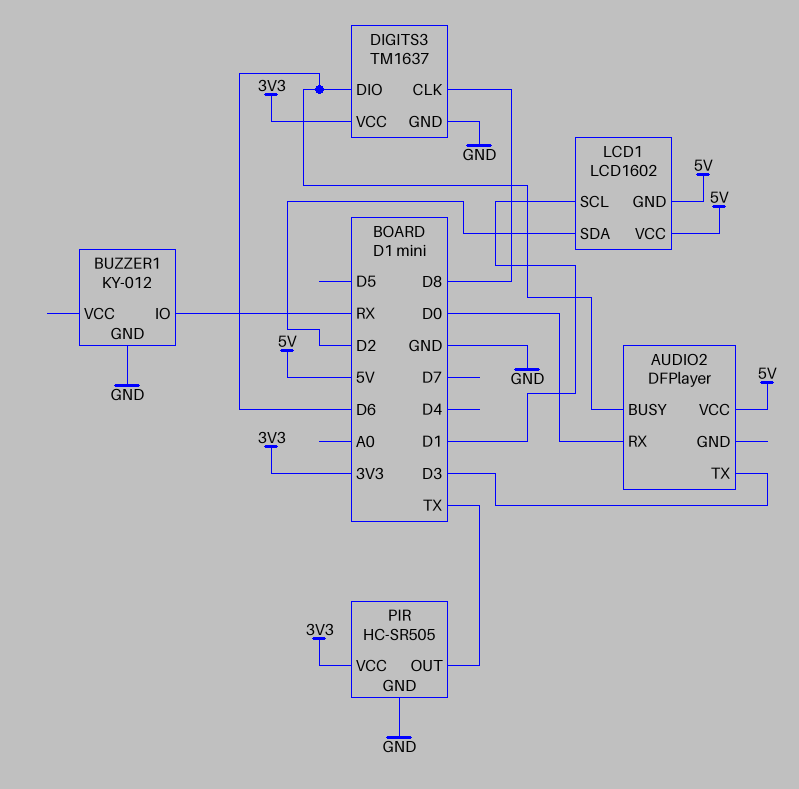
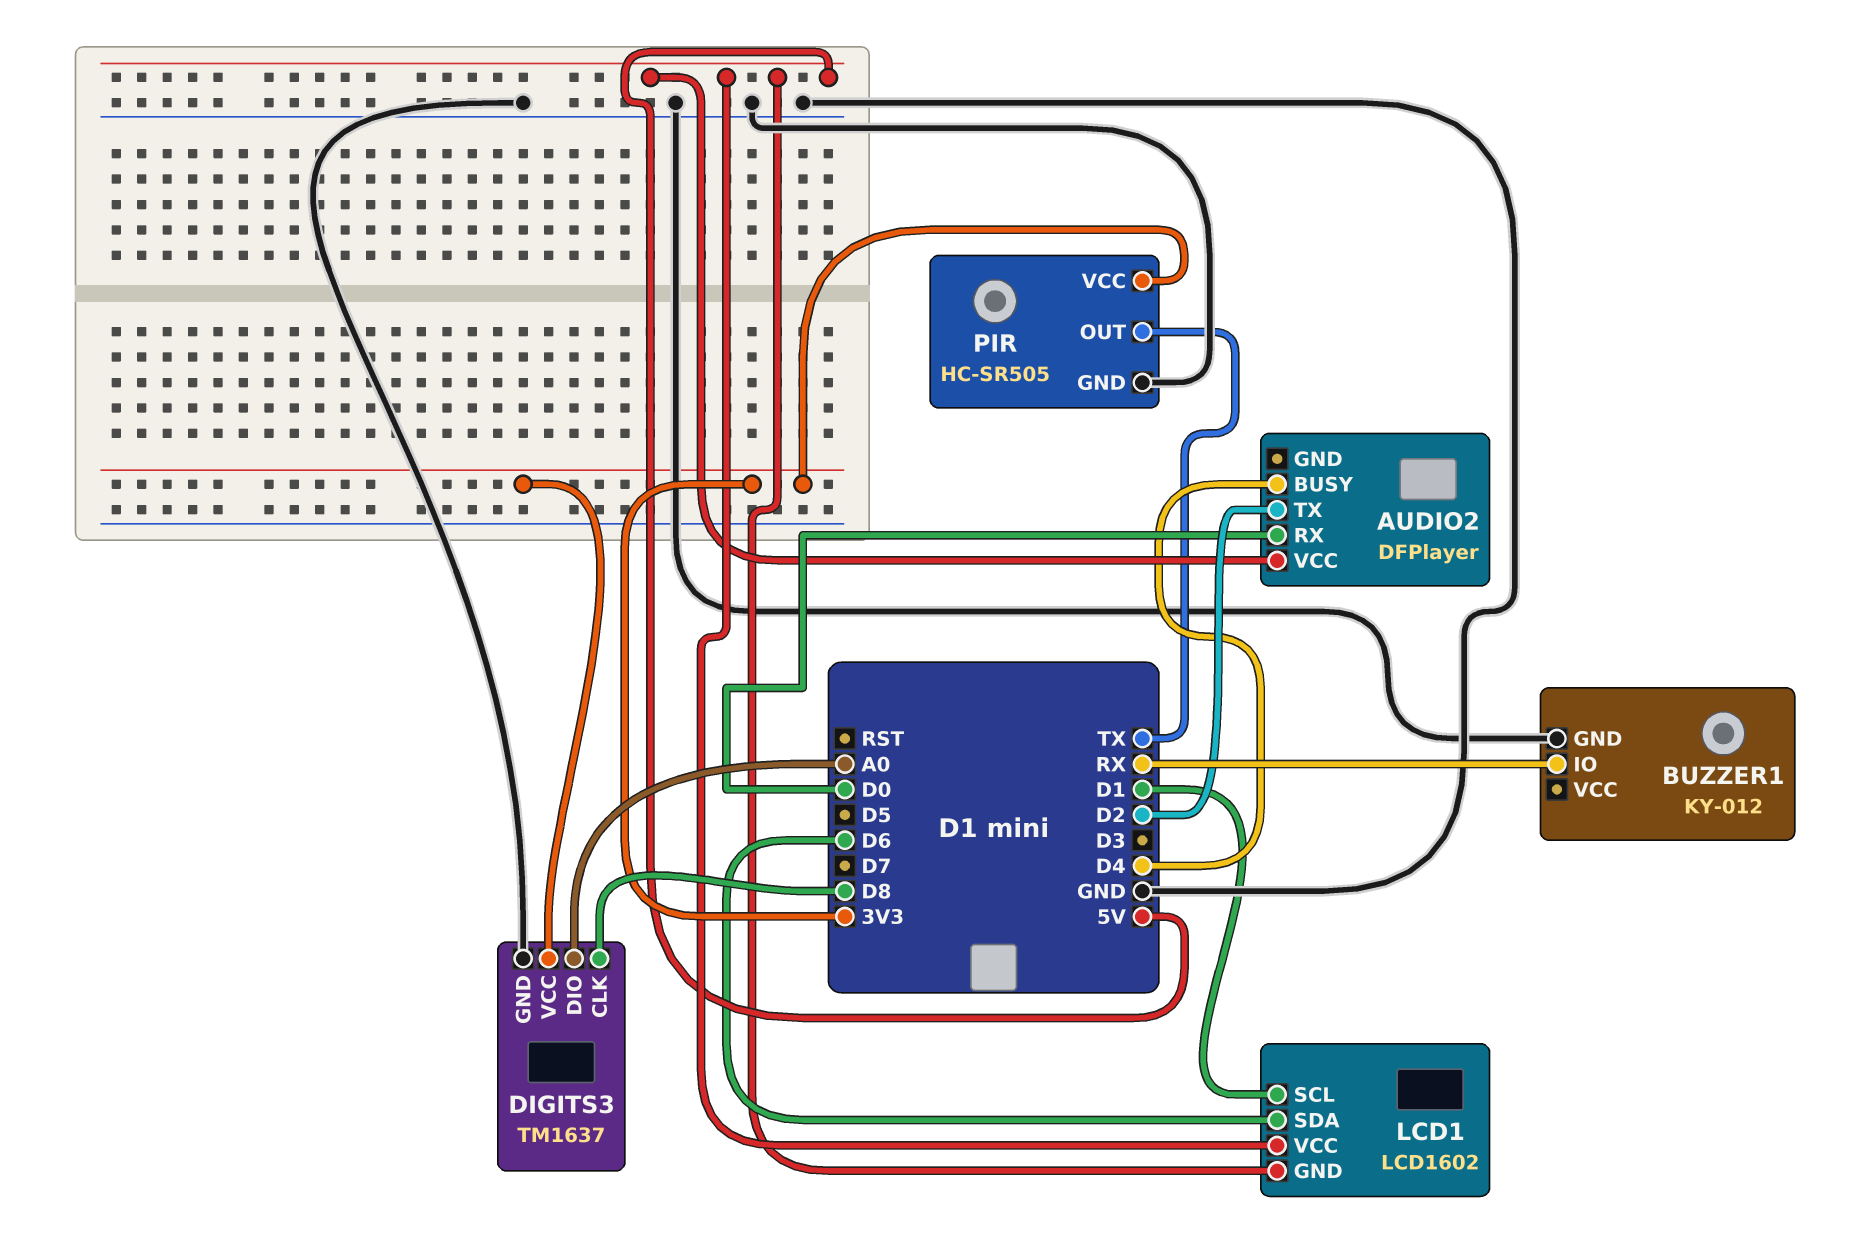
AUDIO2 pin BUSY: D6 -> D4
AUDIO2 pin TX: D3 -> D2
DIGITS3 pin DIO: D6 -> A0
LCD1 pin SDA: D2 -> D6

